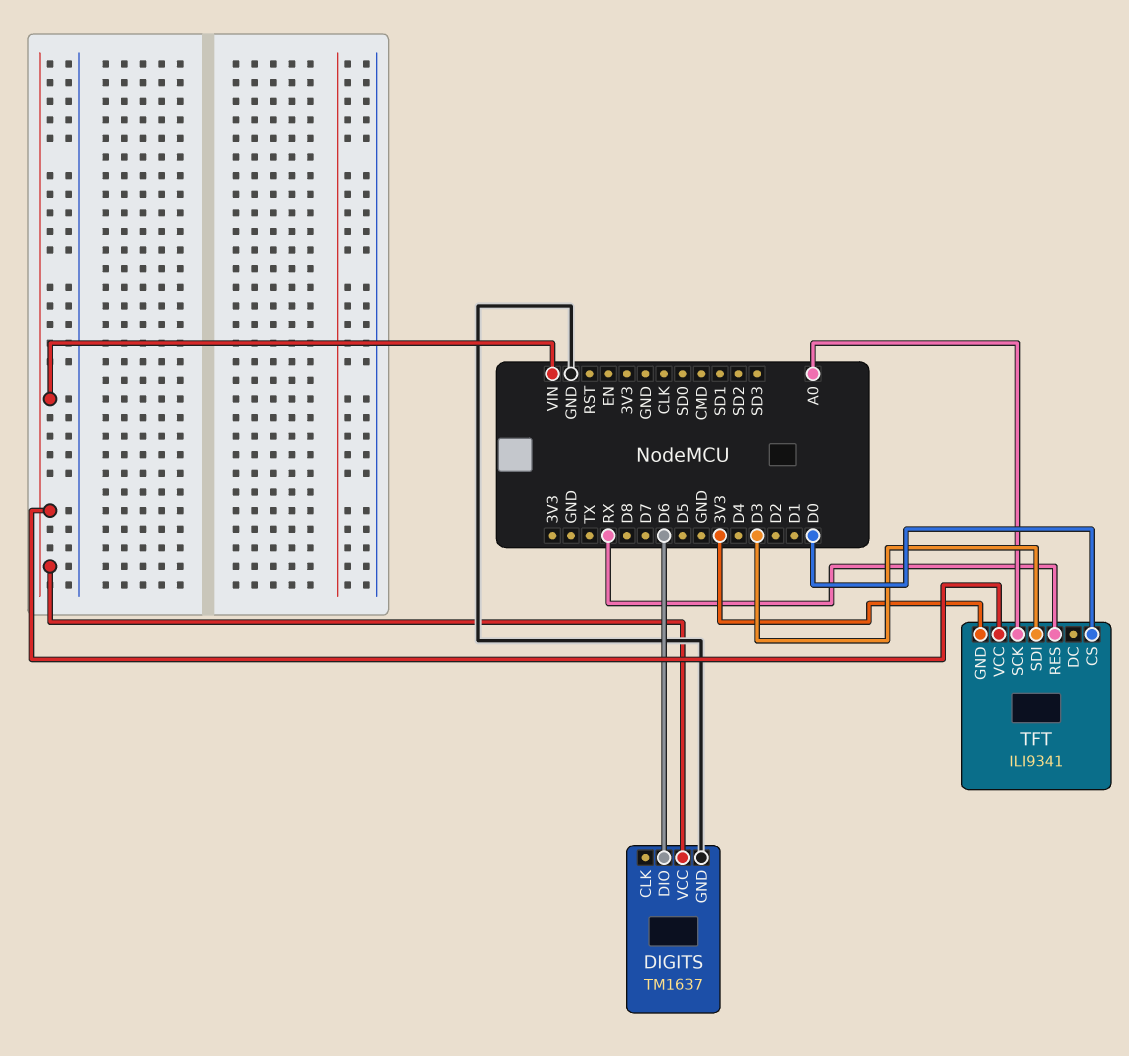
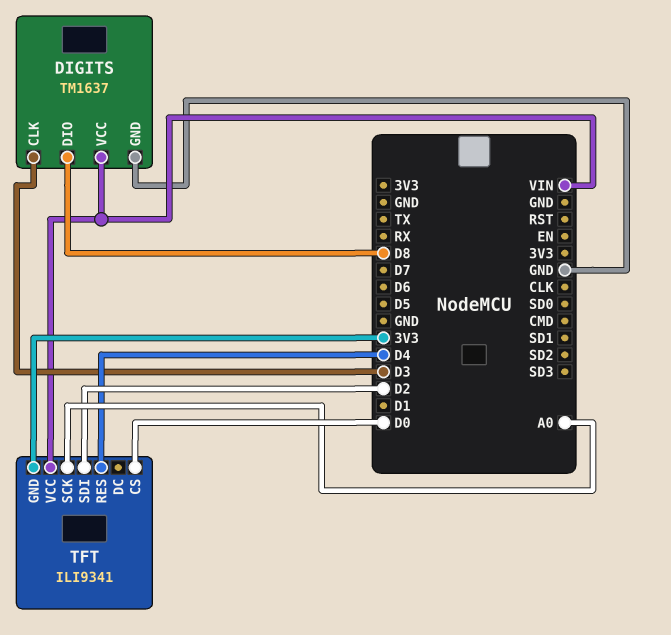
DIGITS pin CLK: none -> D3
DIGITS pin DIO: D6 -> D8
TFT pin RES: RX -> D4
TFT pin SDI: D3 -> D2

